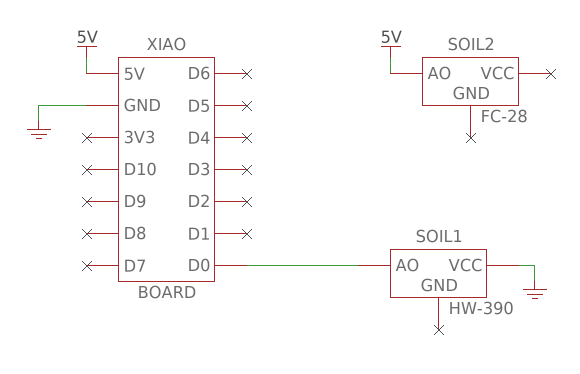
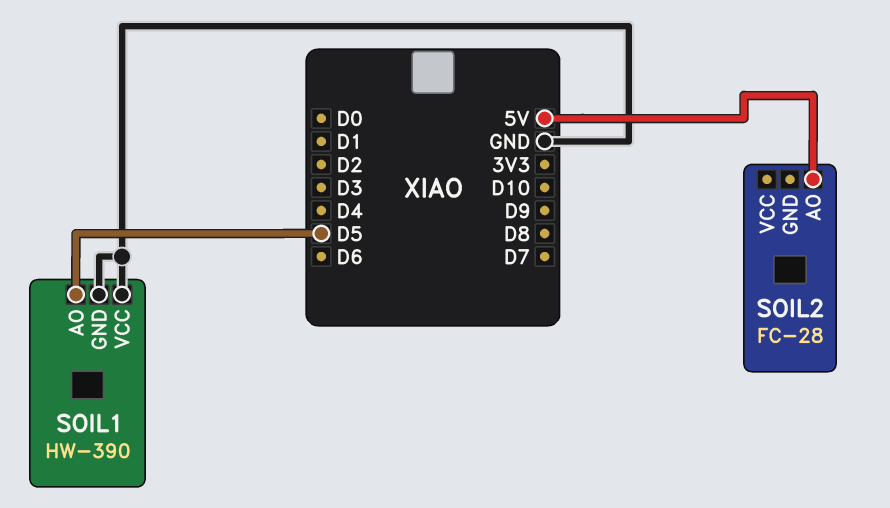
SOIL1 pin AO: D0 -> D5
SOIL1 pin GND: none -> GND

